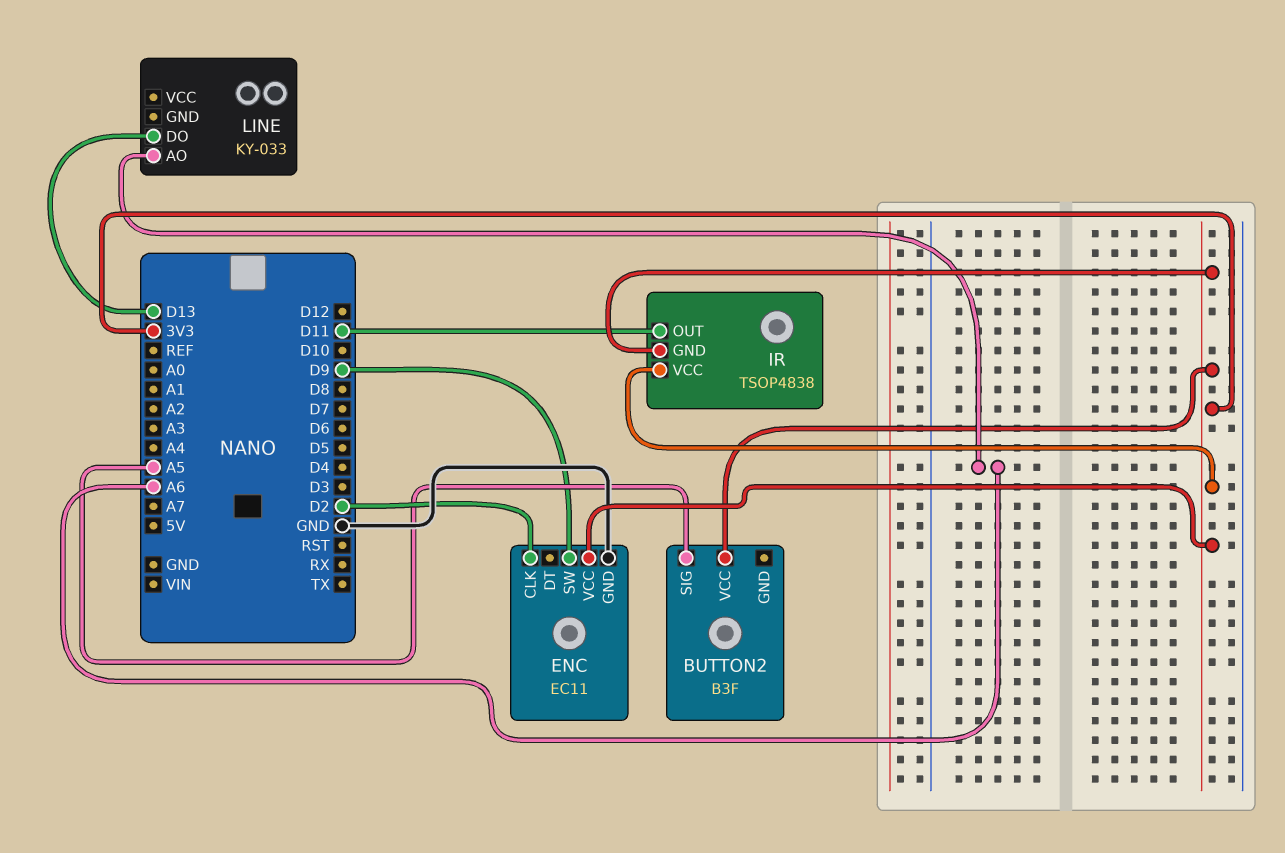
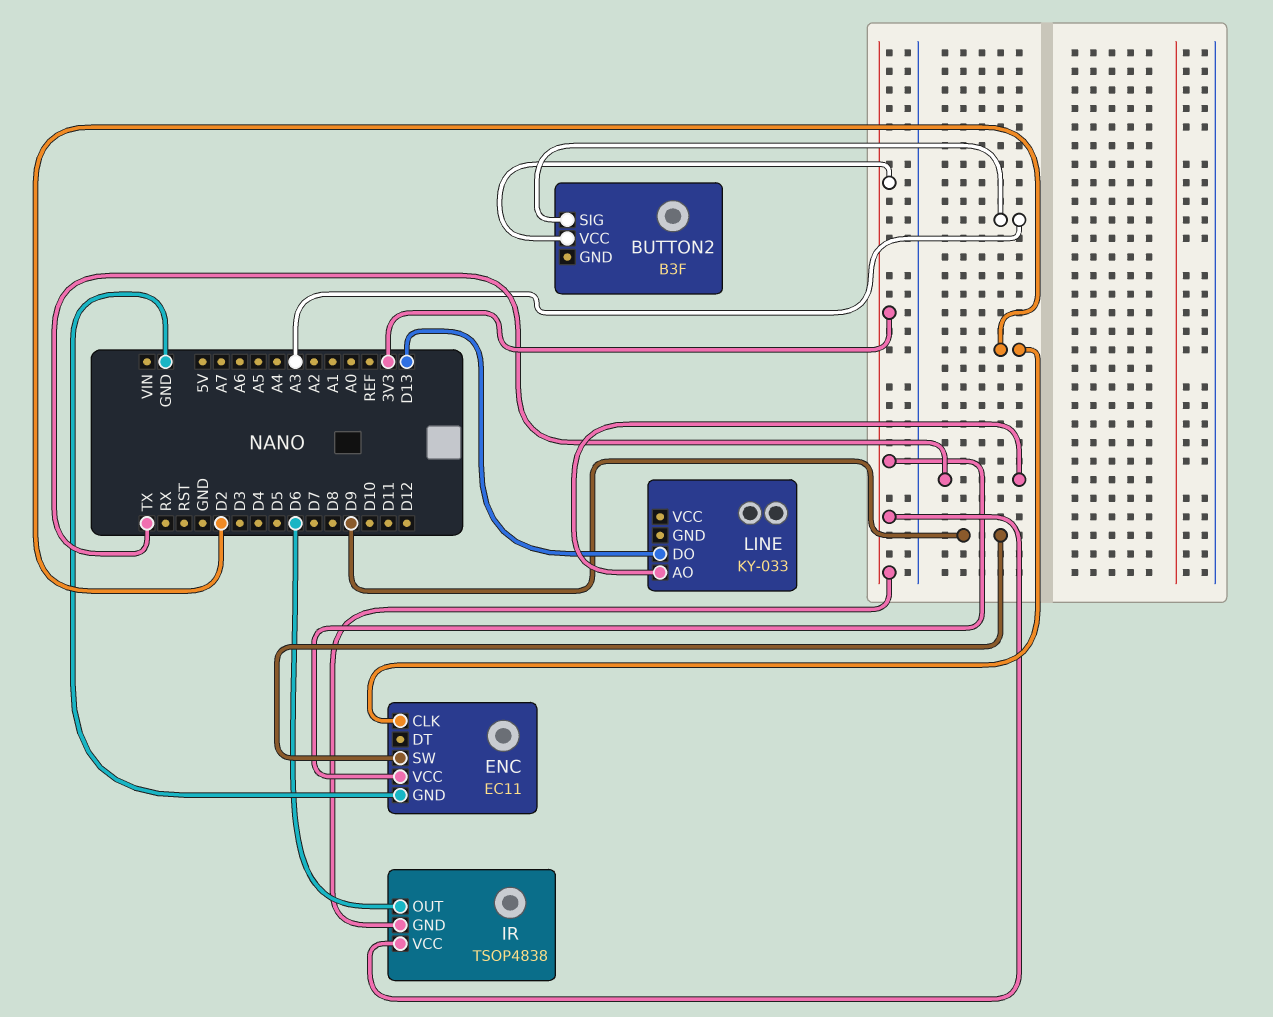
BUTTON2 pin SIG: A5 -> A3
IR pin OUT: D11 -> D6
LINE pin AO: A6 -> TX

